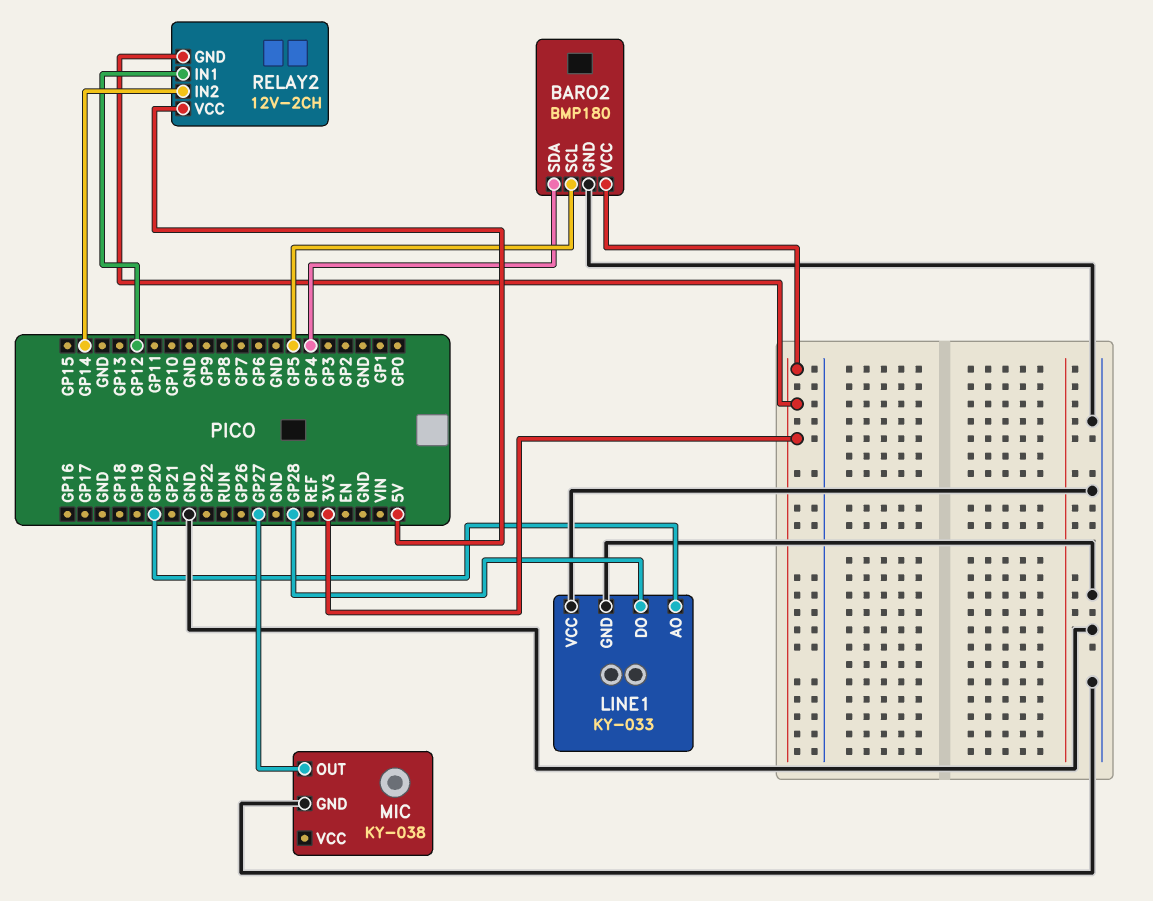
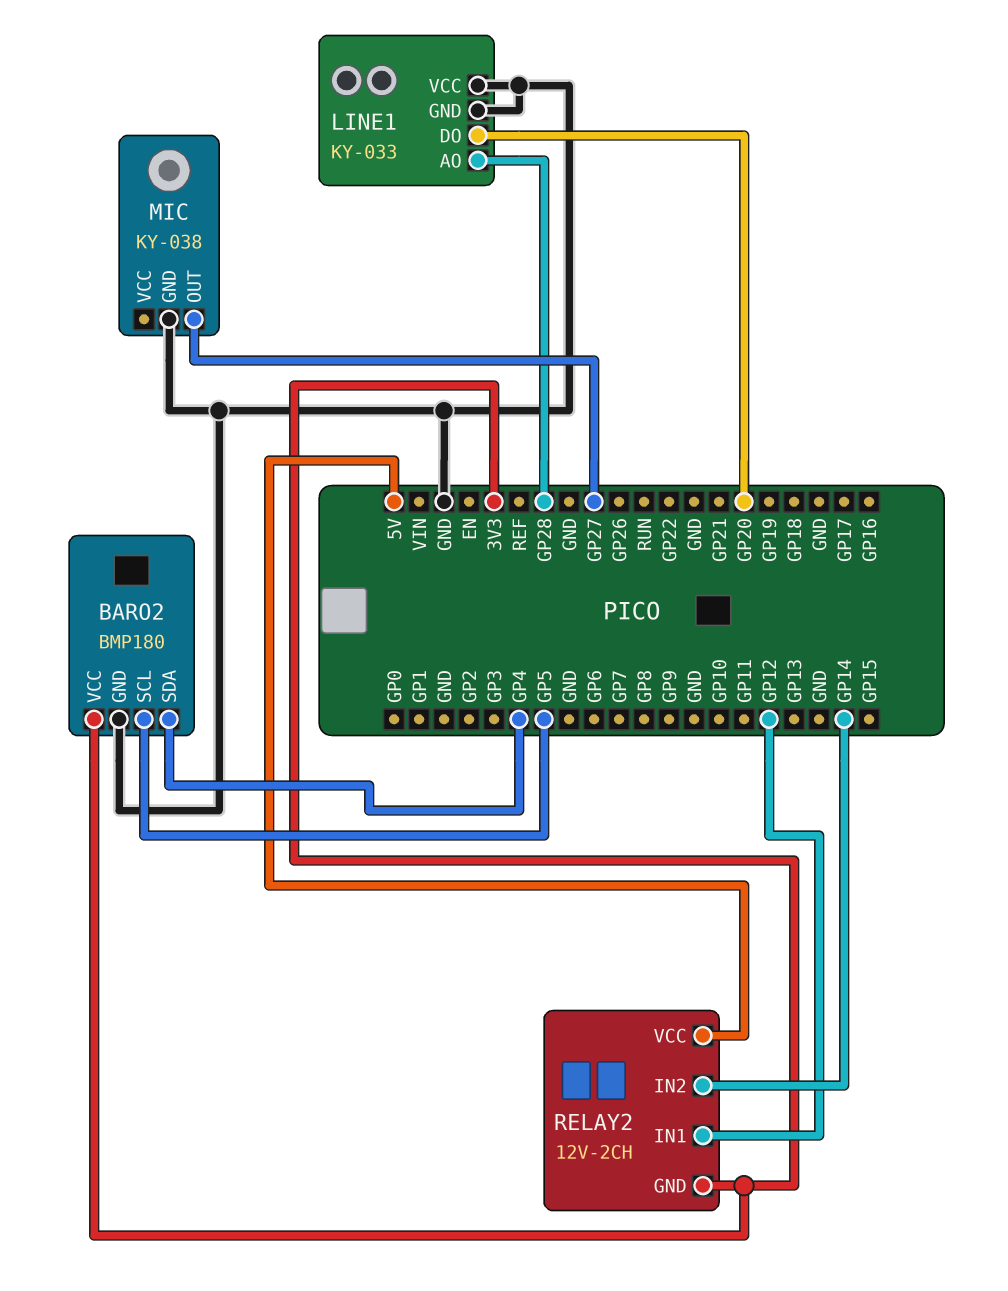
LINE1 pin AO: GP20 -> GP28
LINE1 pin DO: GP28 -> GP20

